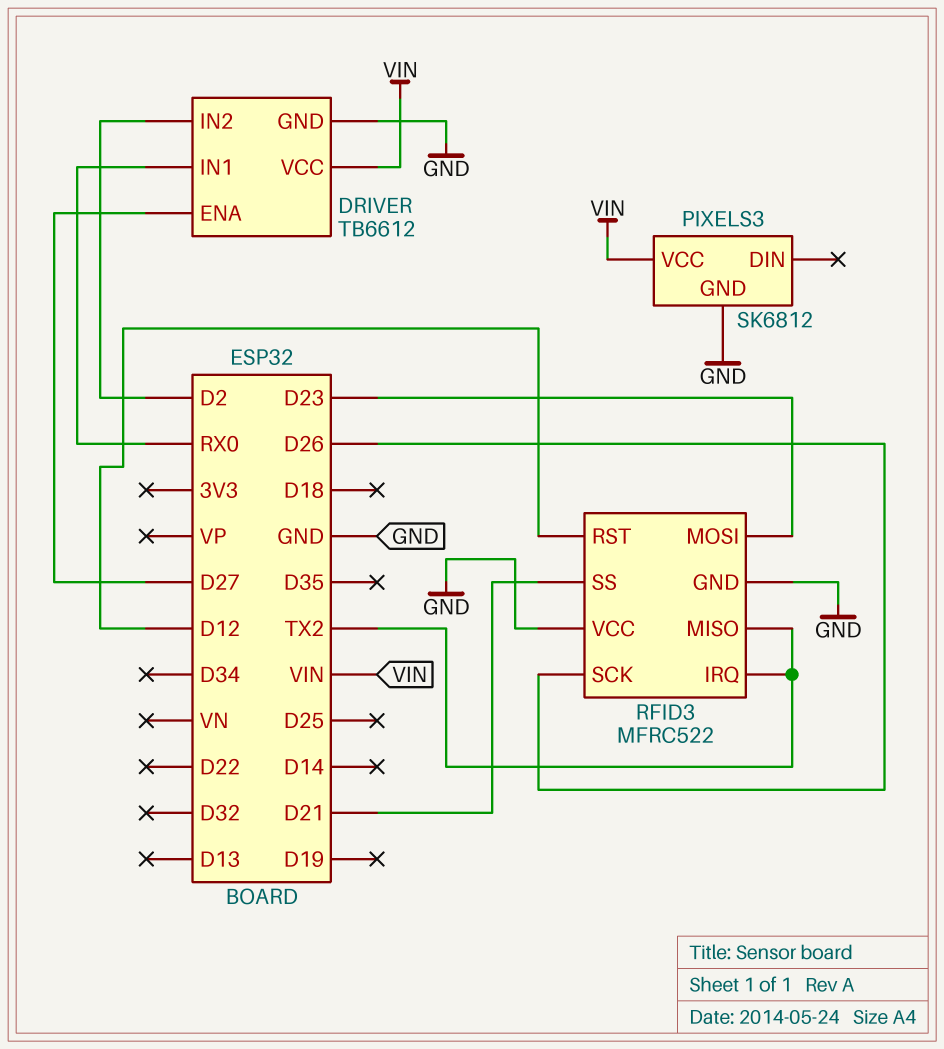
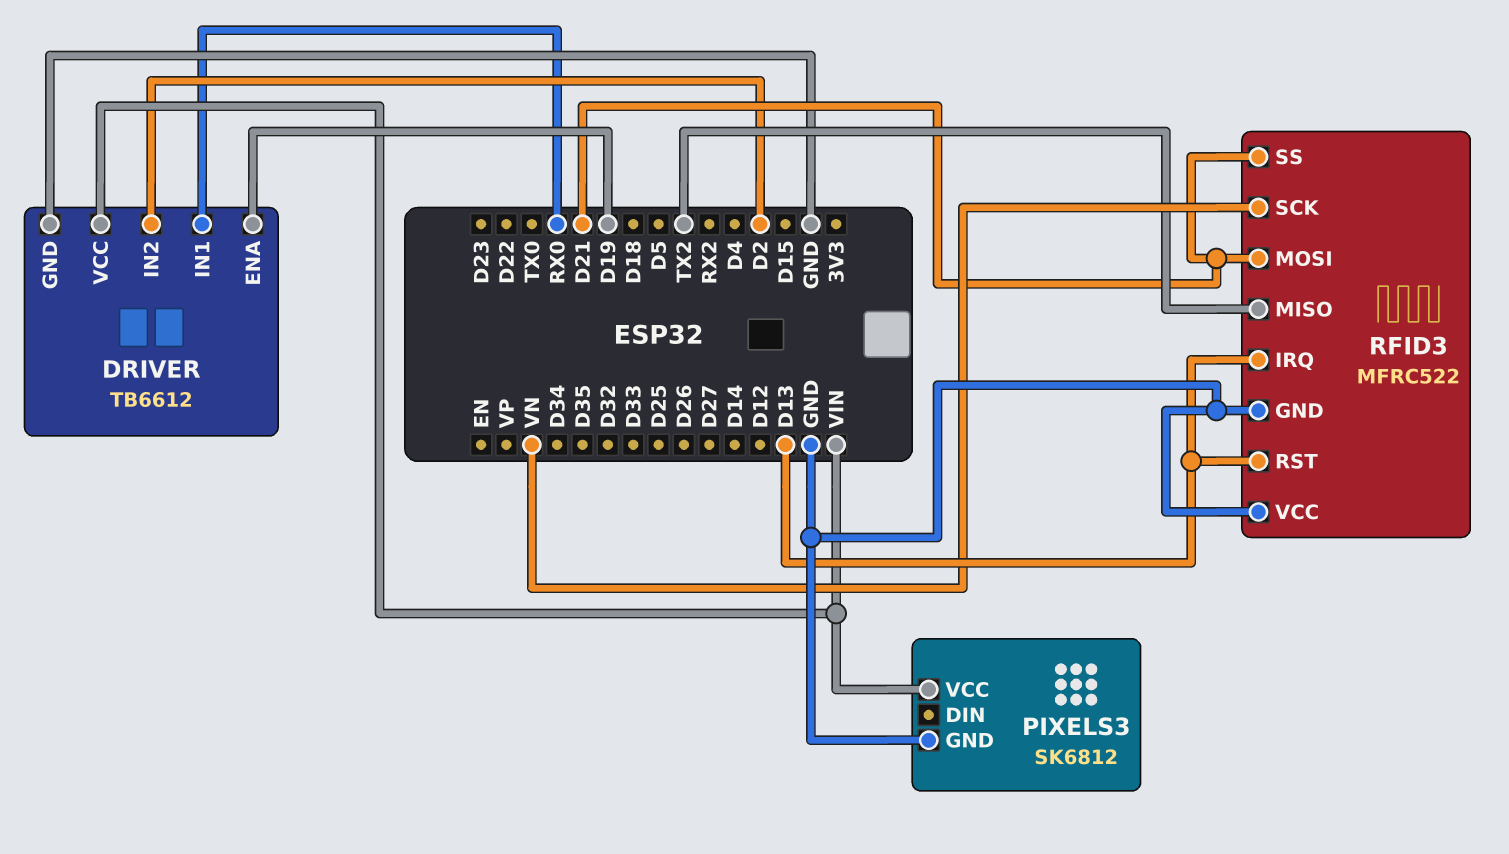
DRIVER pin ENA: D27 -> D19
RFID3 pin IRQ: TX2 -> D13
RFID3 pin MOSI: D23 -> D21
RFID3 pin RST: D12 -> D13
RFID3 pin SCK: D26 -> VN

